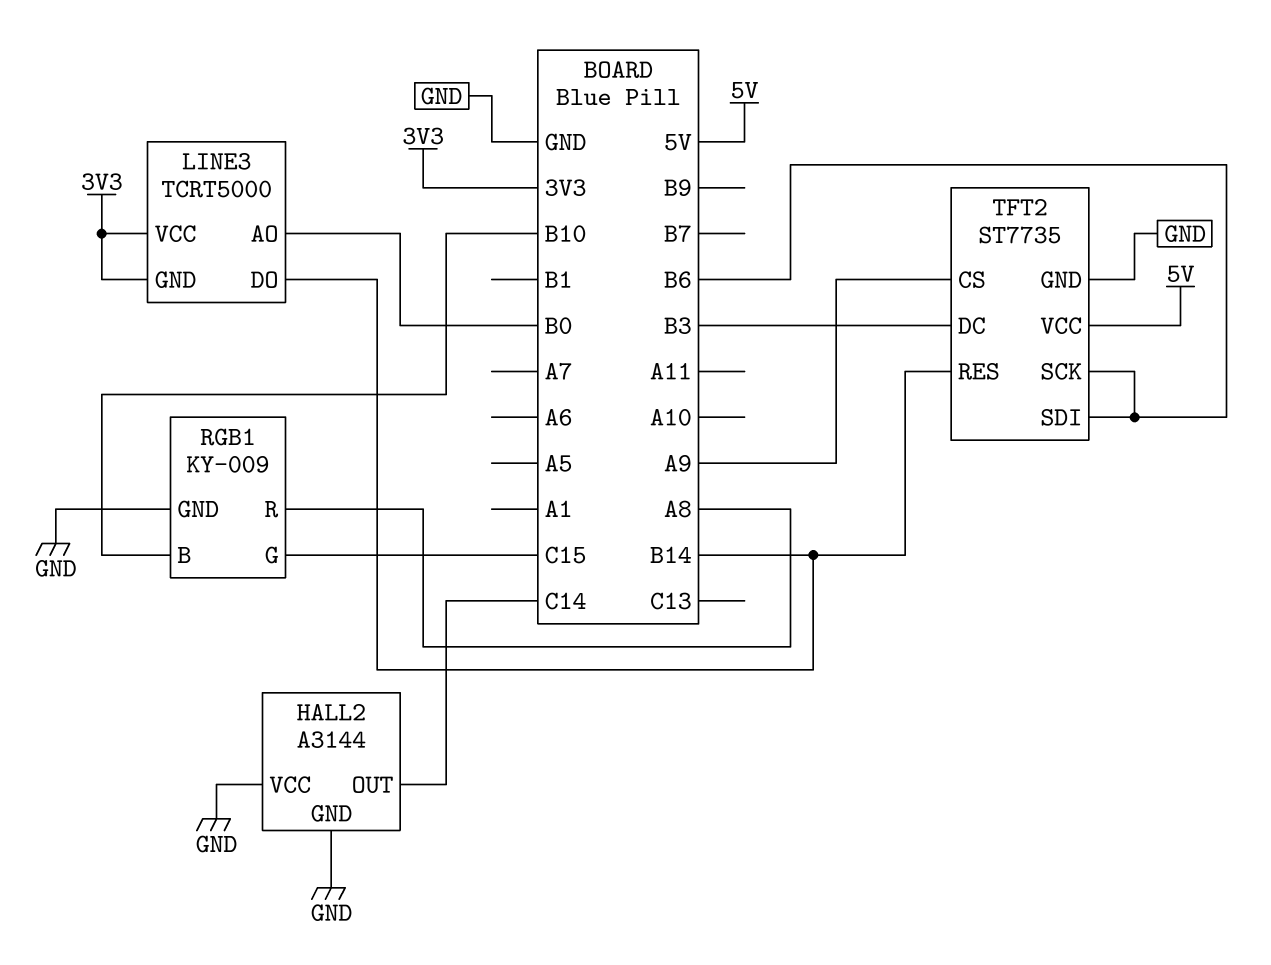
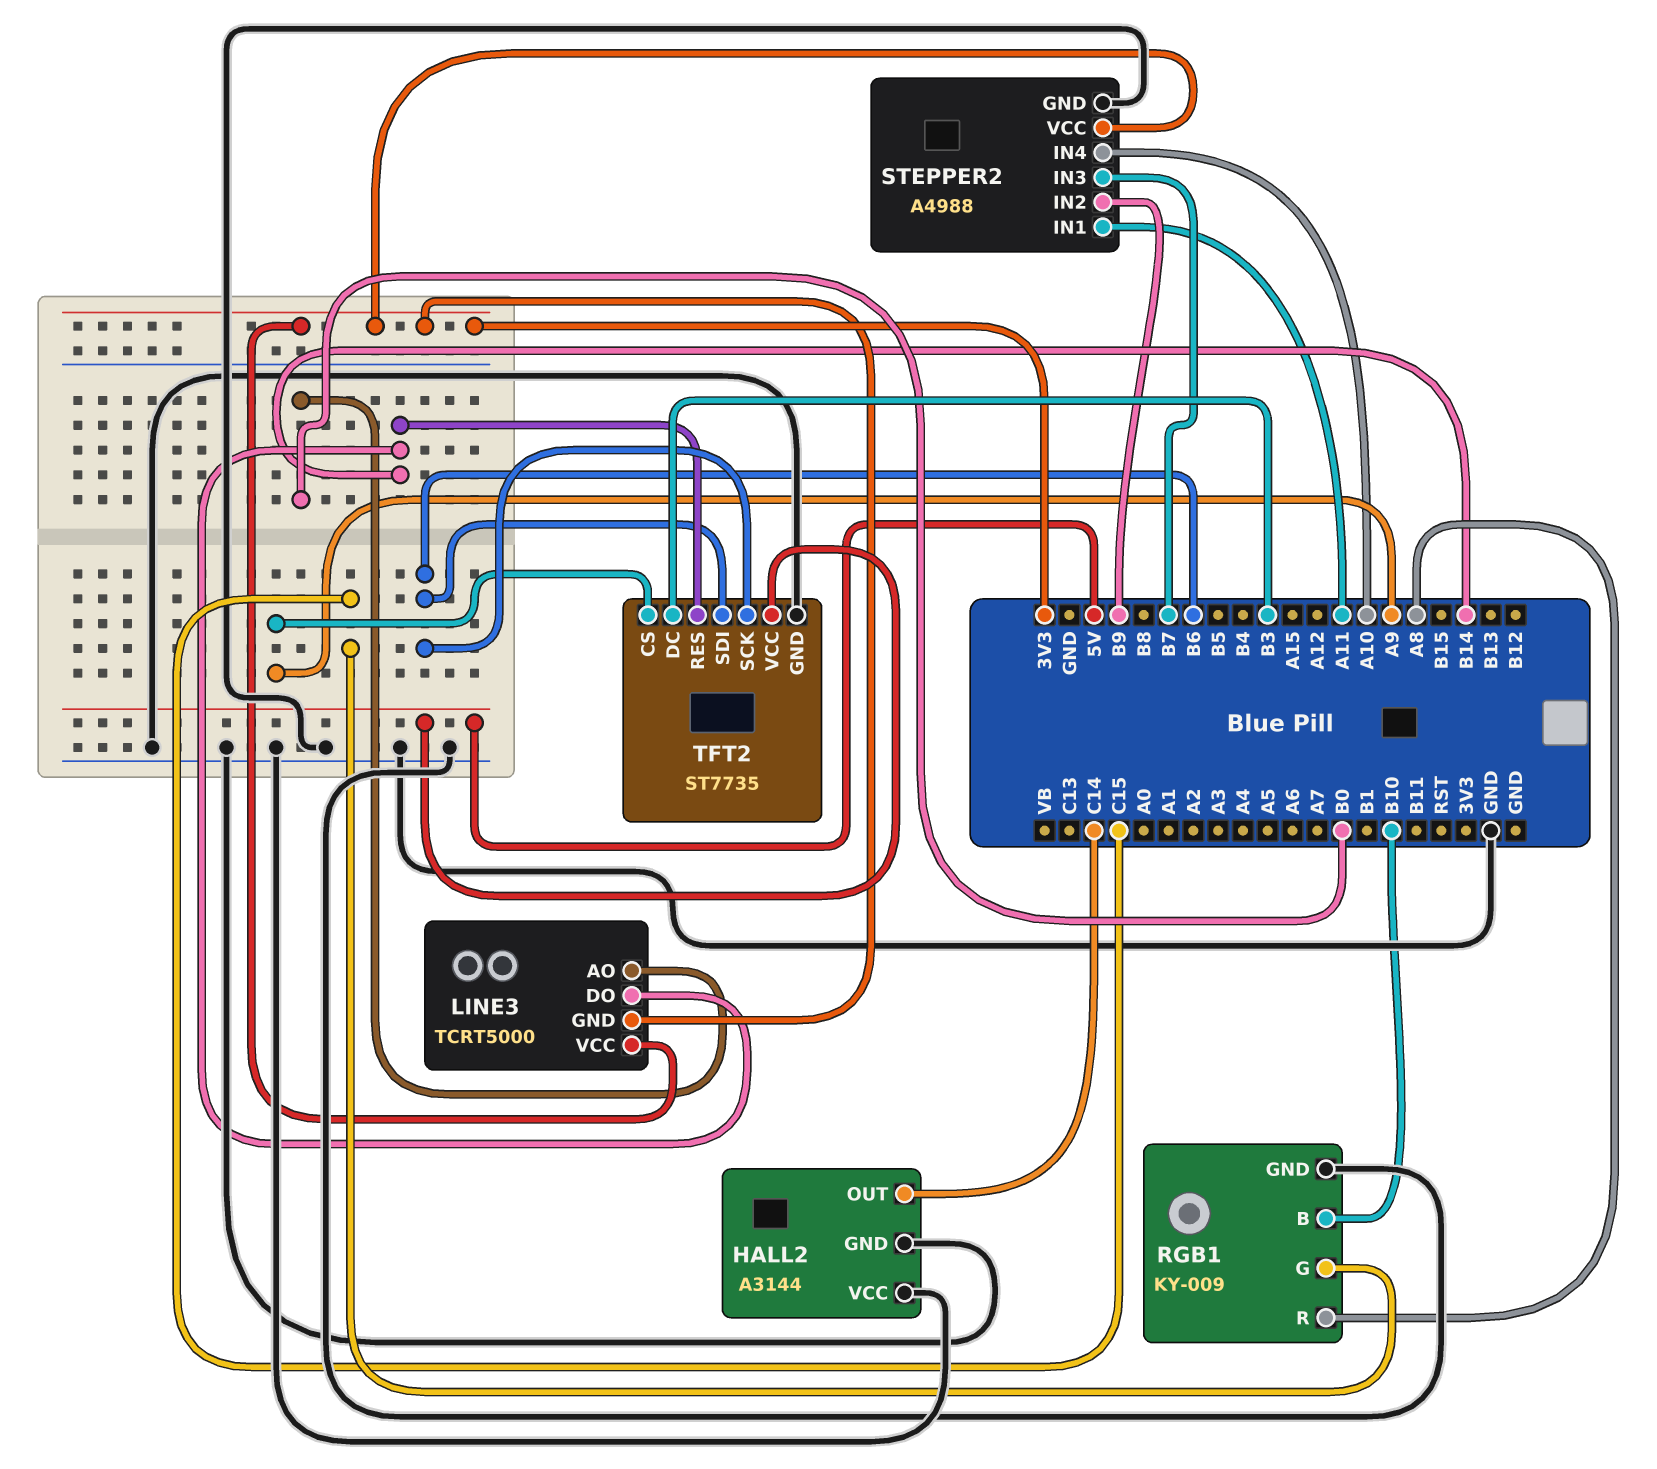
STEPPER2: none -> A4988
STEPPER2 pin GND: none -> GND
STEPPER2 pin IN1: none -> A11
STEPPER2 pin IN2: none -> B9
STEPPER2 pin IN3: none -> B7
STEPPER2 pin IN4: none -> A10
STEPPER2 pin VCC: none -> 3V3

